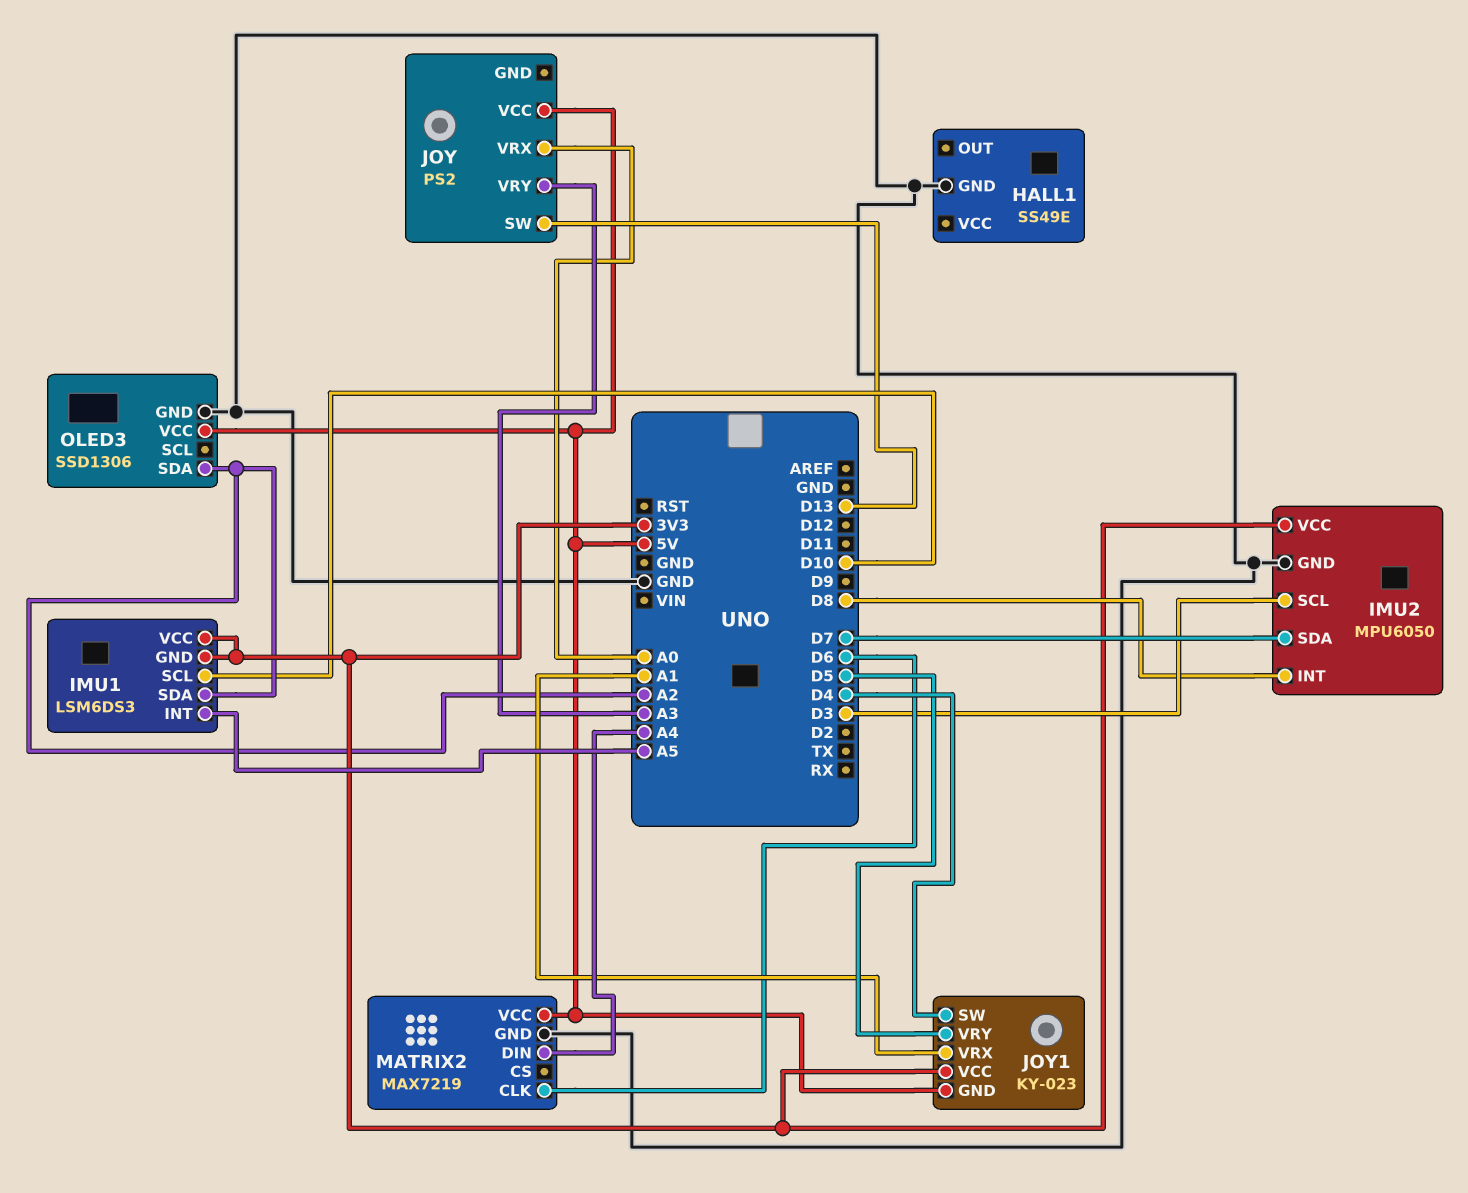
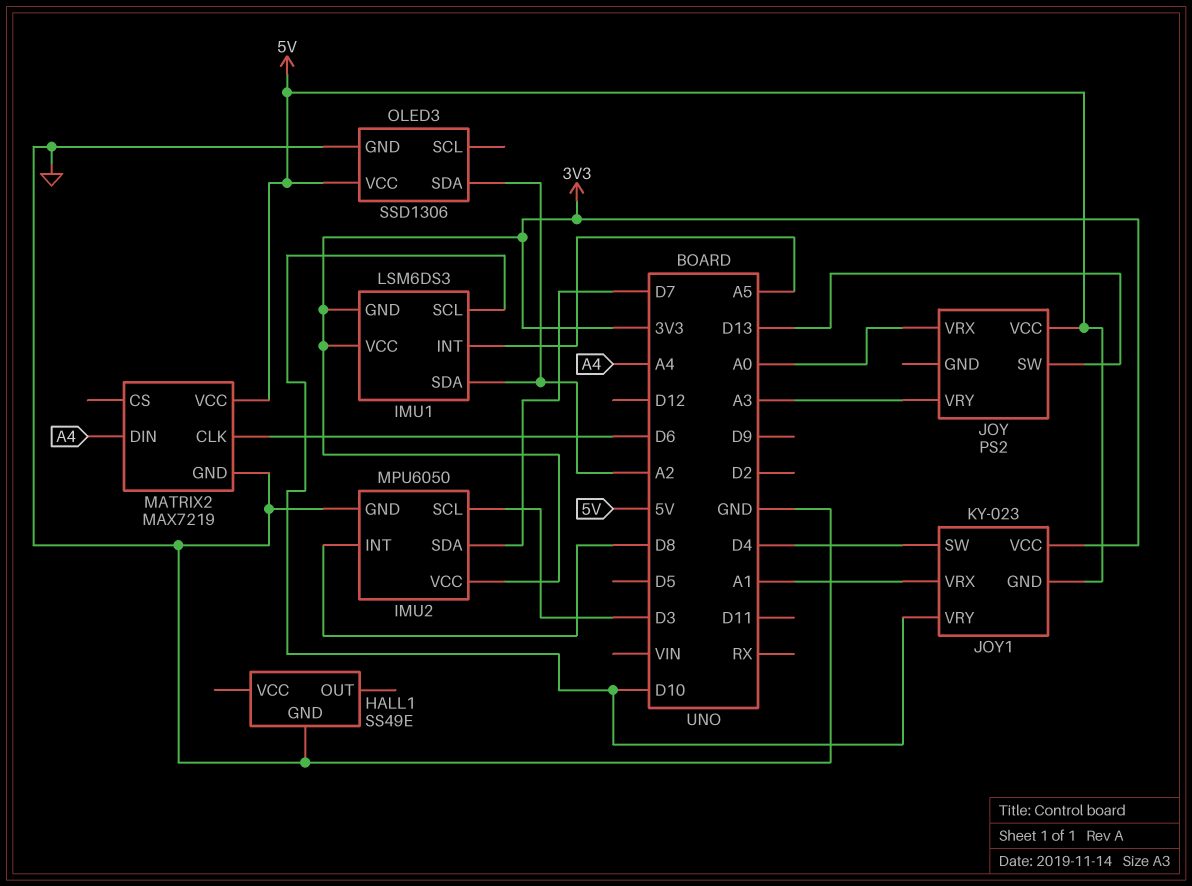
JOY1 pin VRY: D5 -> D10

